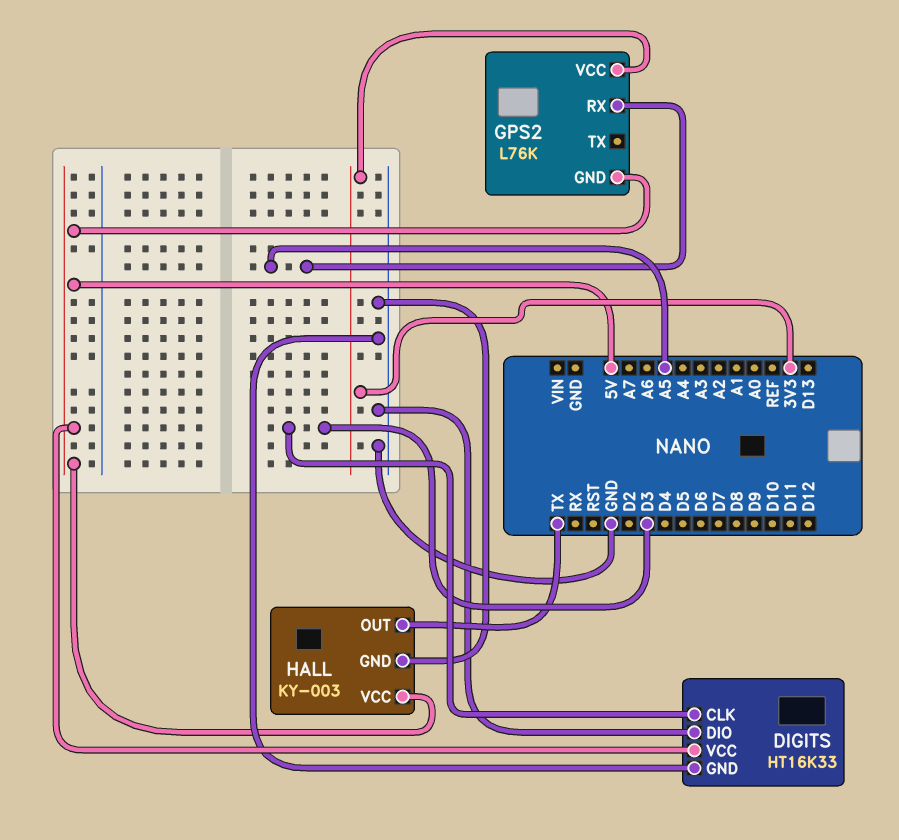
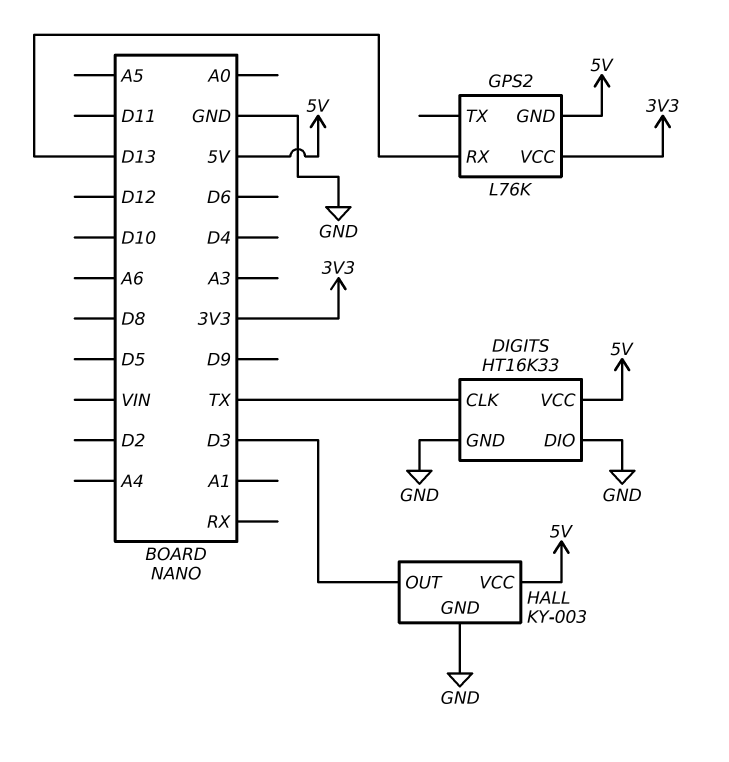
DIGITS pin CLK: D3 -> TX
GPS2 pin RX: A5 -> D13
HALL pin OUT: TX -> D3

